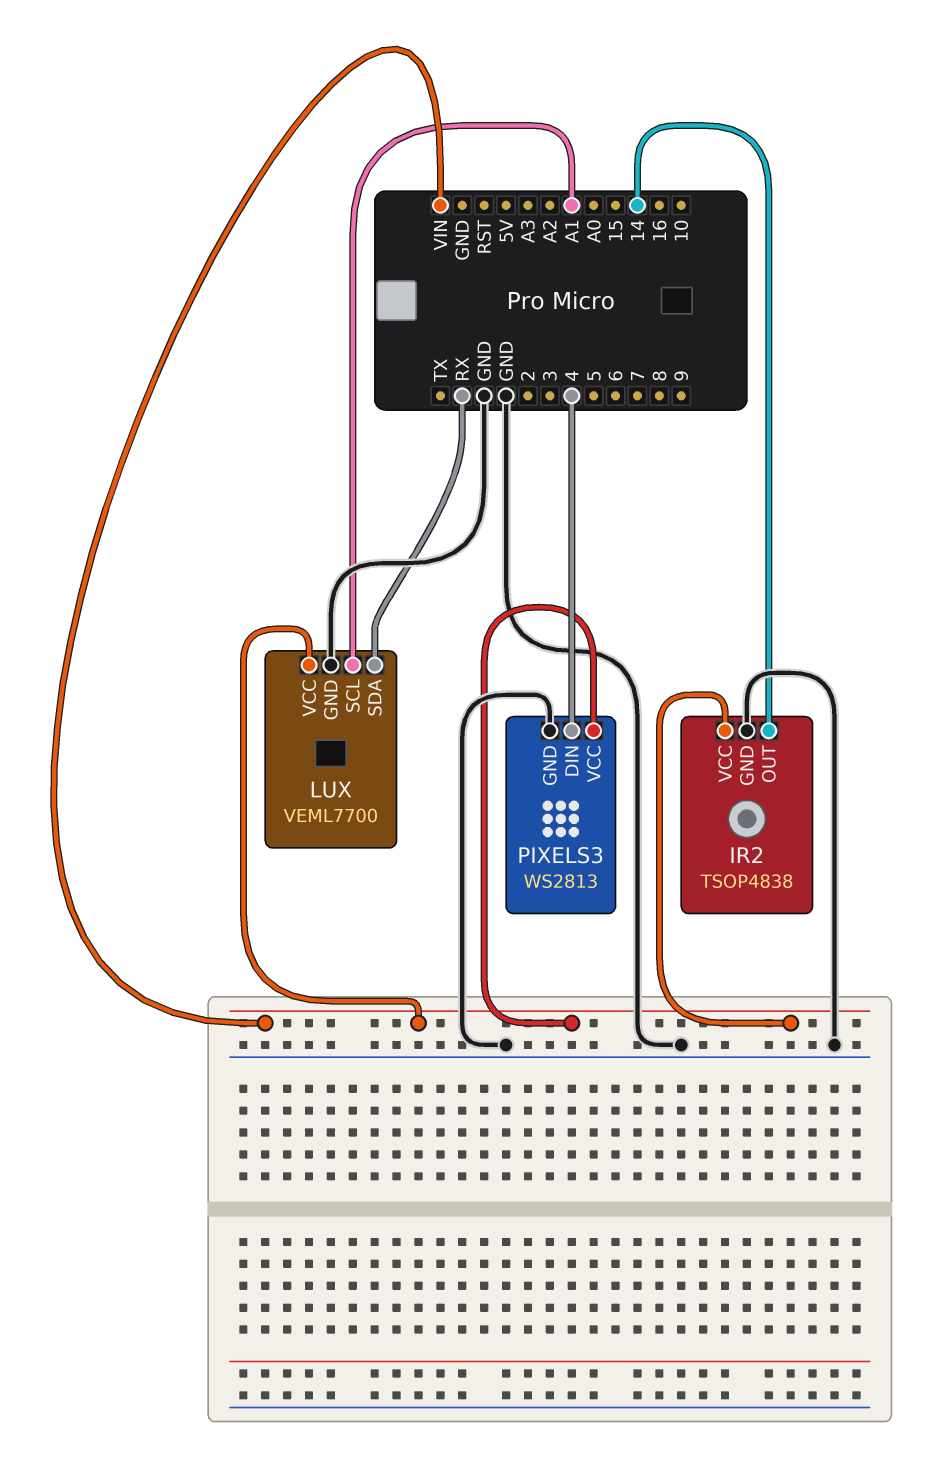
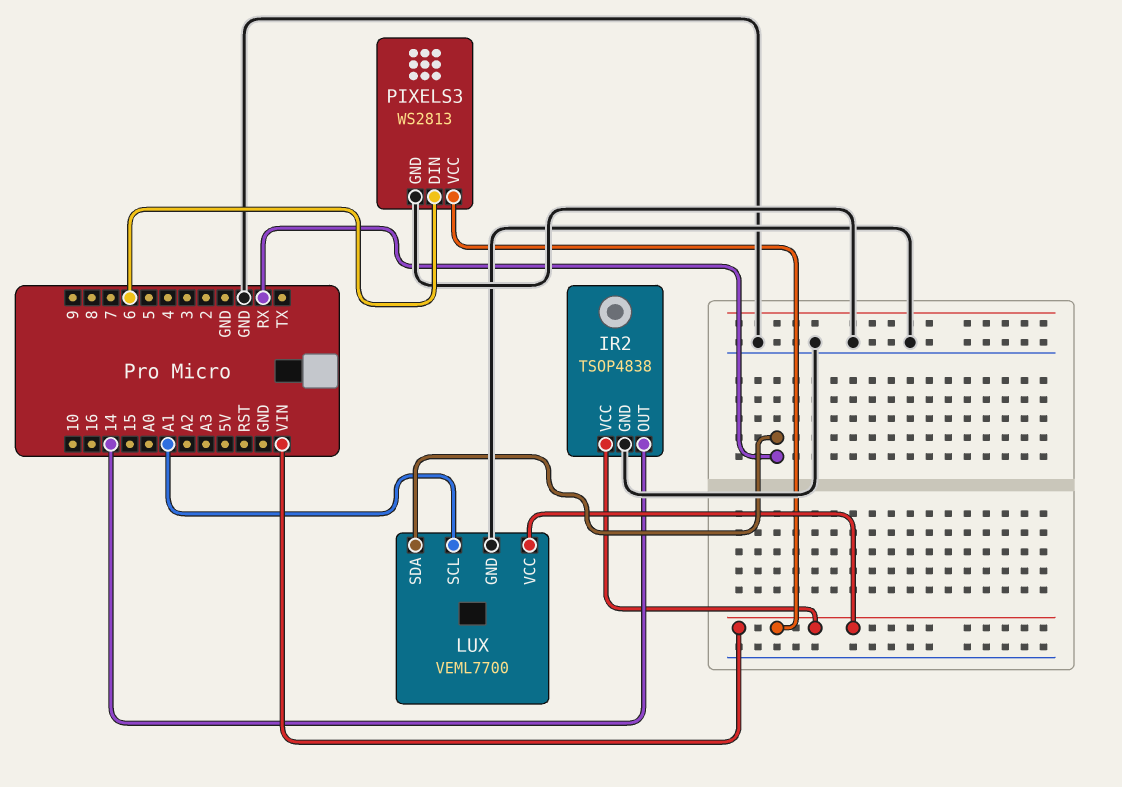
PIXELS3 pin DIN: 4 -> 6

